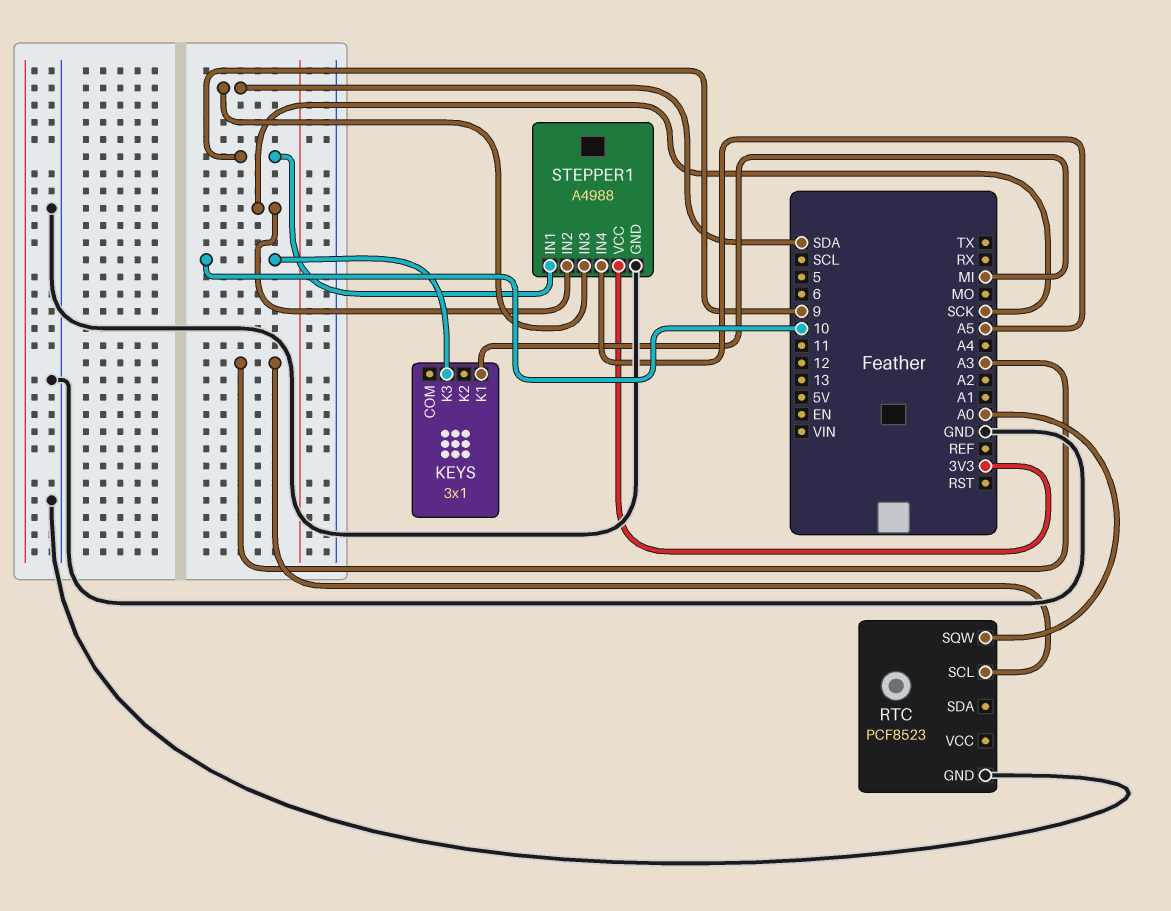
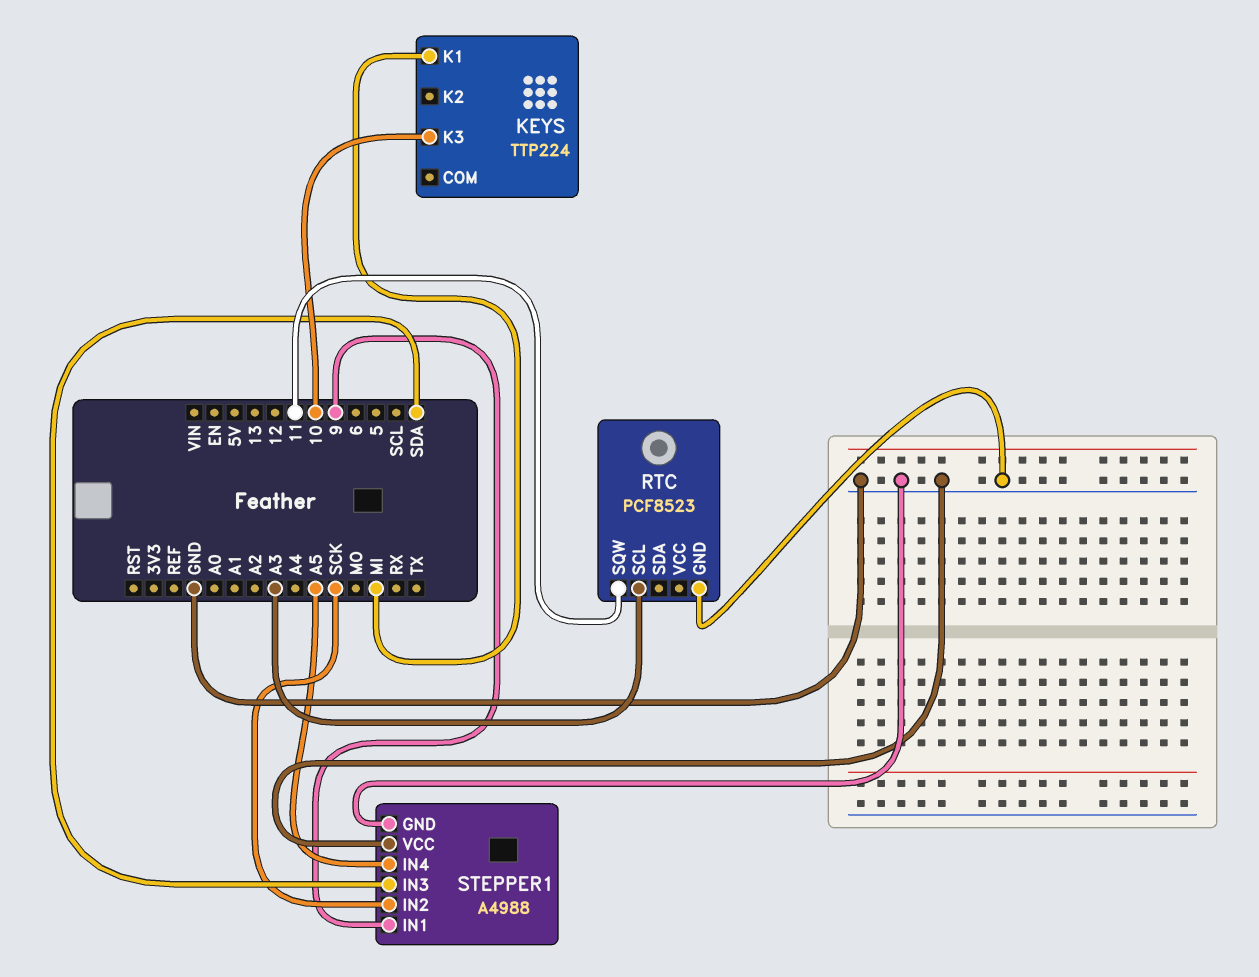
KEYS: 3x1 -> TTP224
RTC pin SQW: A0 -> 11
STEPPER1 pin VCC: 3V3 -> GND

